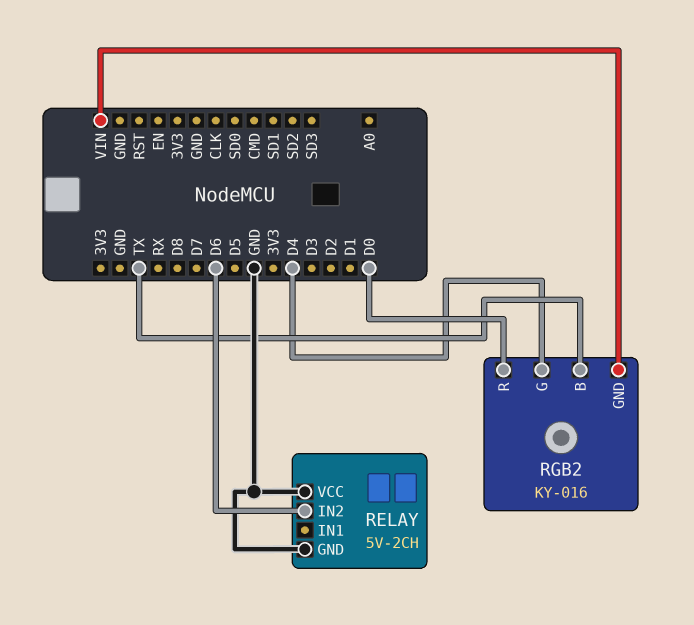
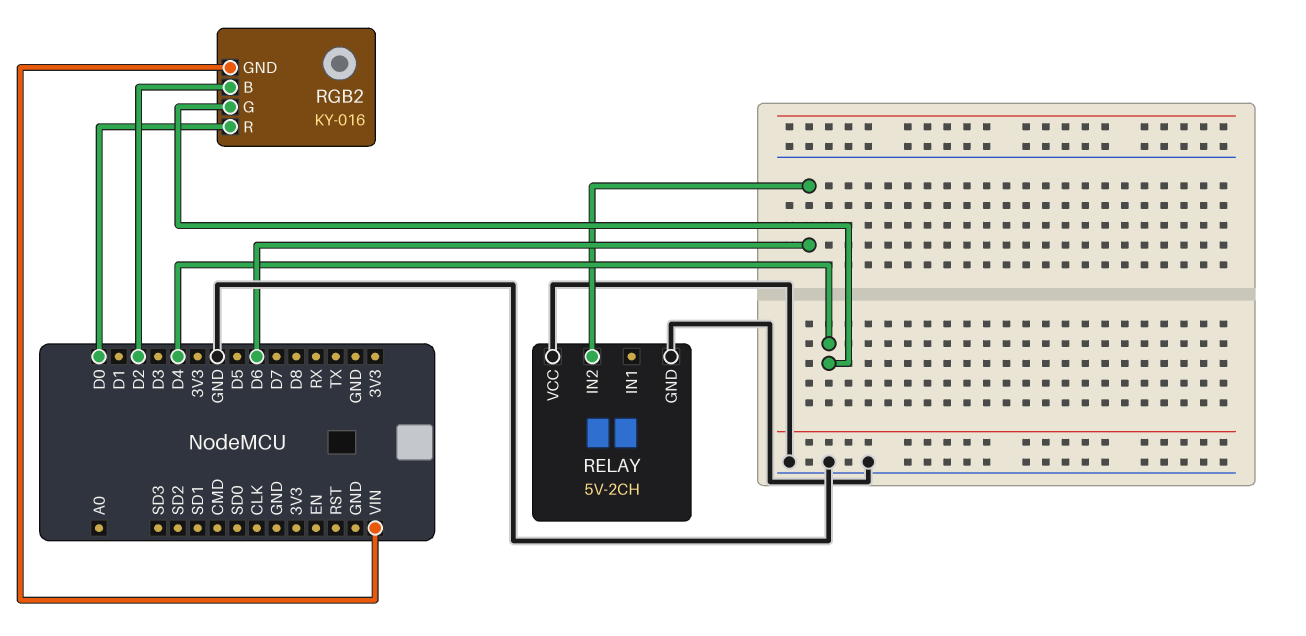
RGB2 pin B: TX -> D2

